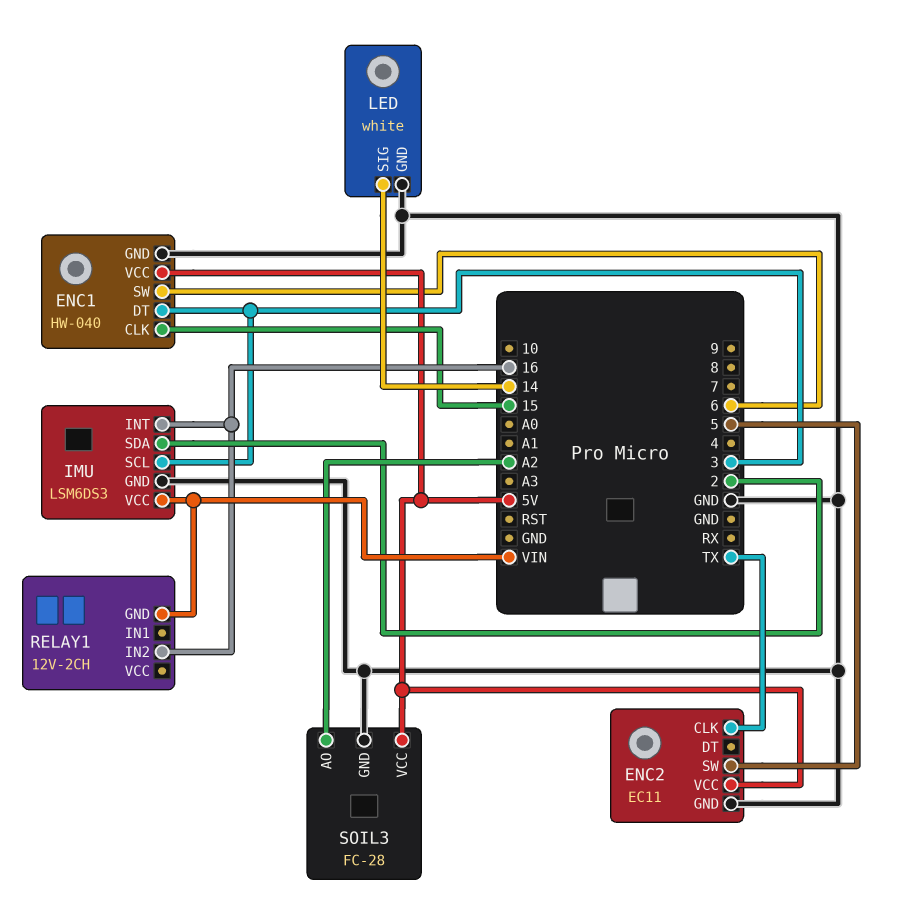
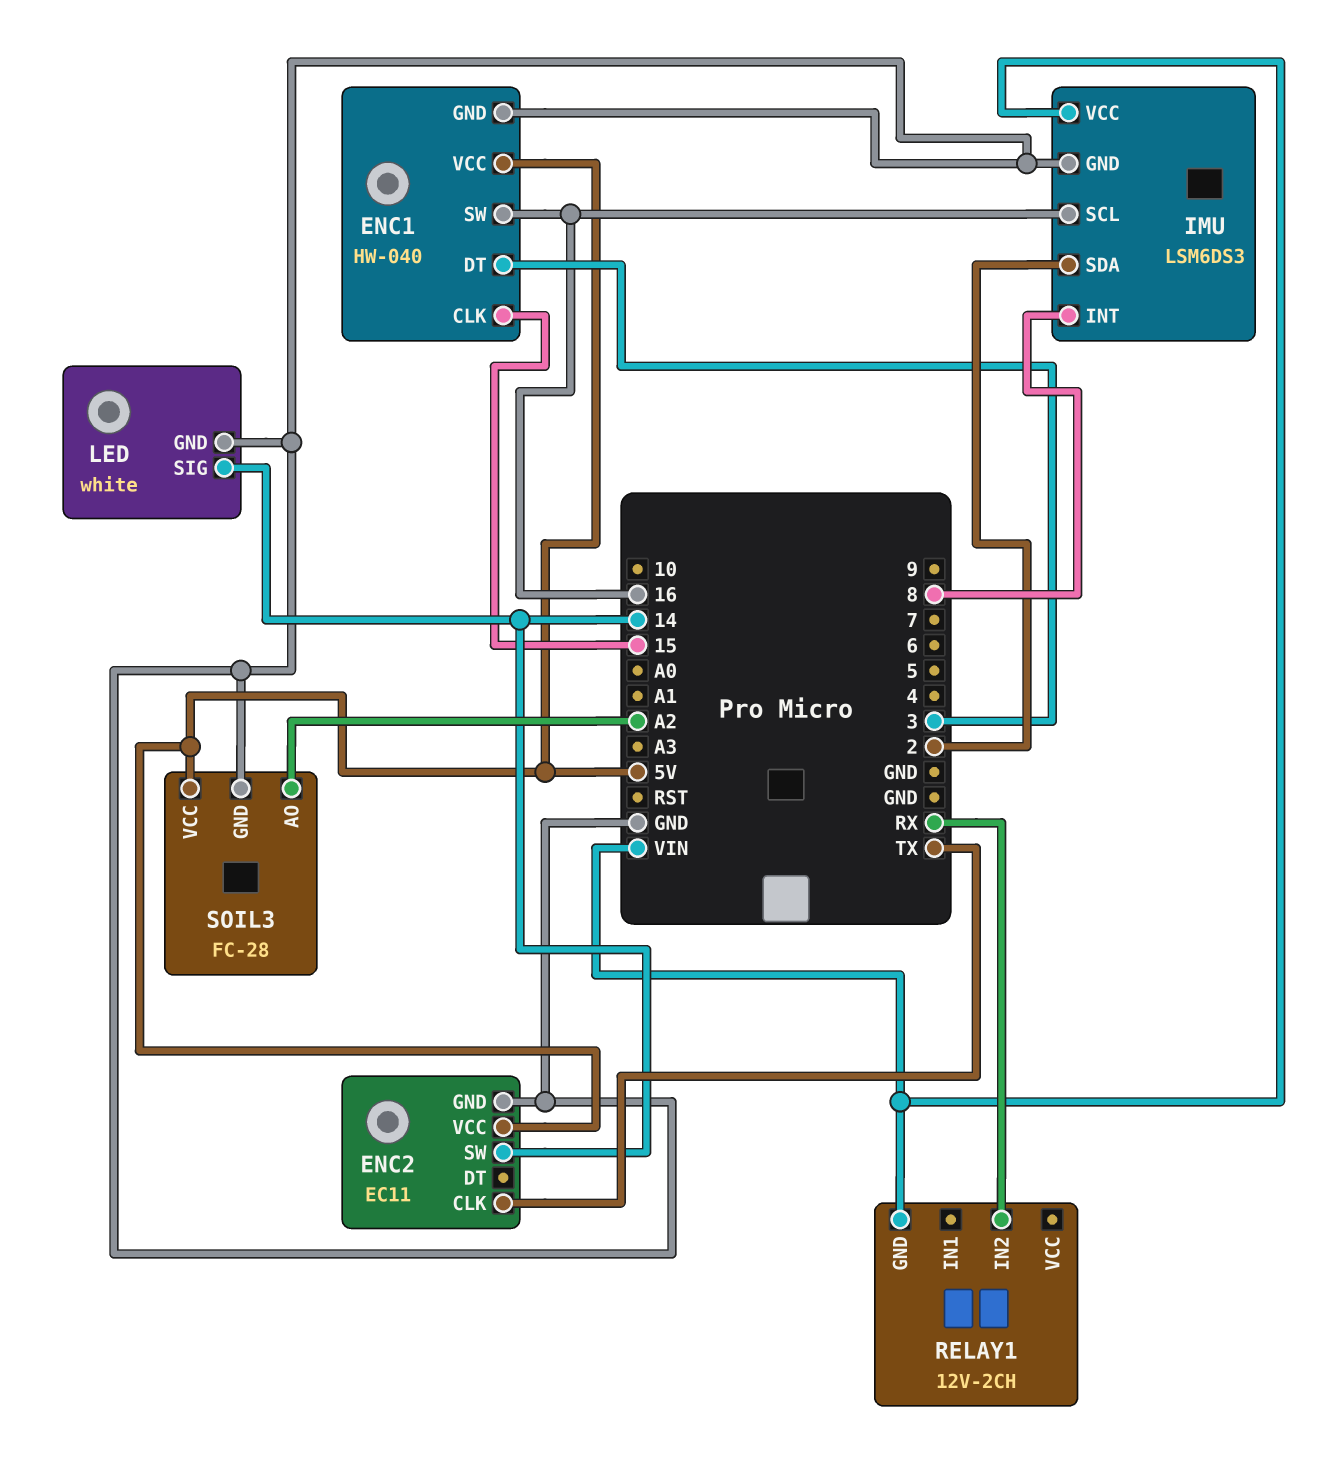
ENC1 pin SW: 6 -> 16
ENC2 pin SW: 5 -> 14
IMU pin INT: 16 -> 8
IMU pin SCL: 3 -> 16
RELAY1 pin IN2: 16 -> RX

